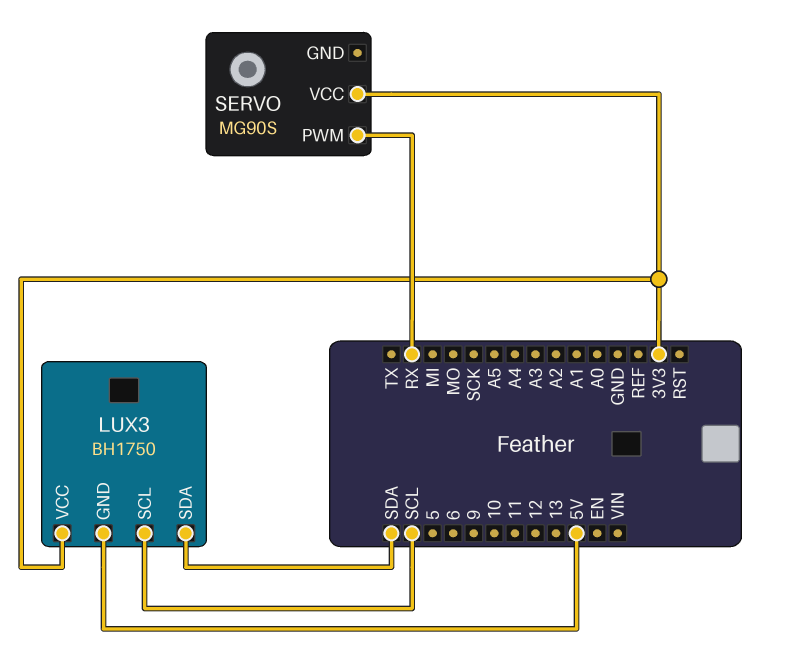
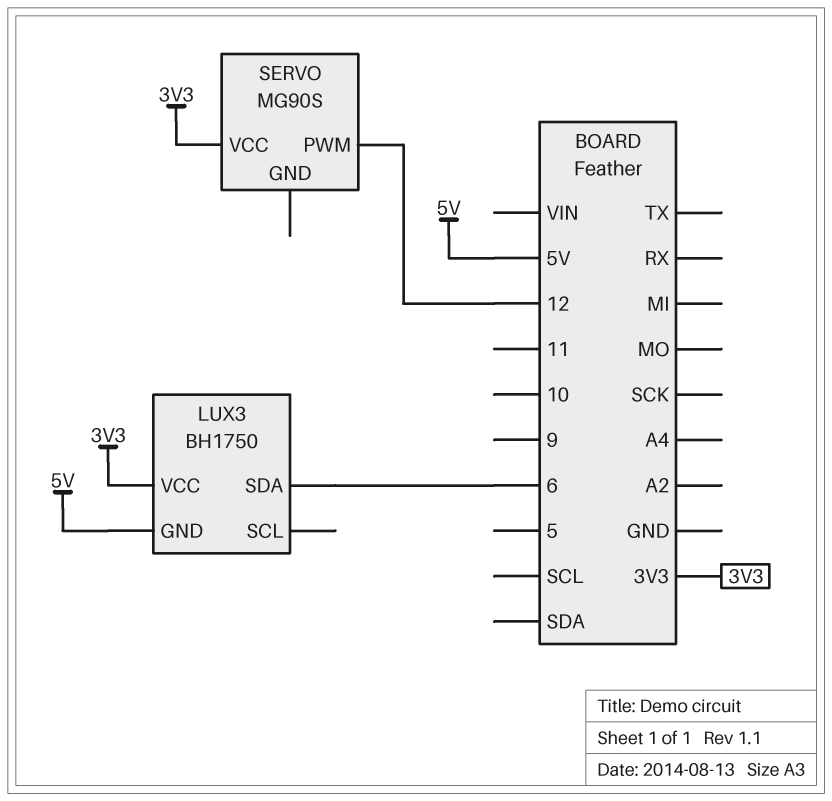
LUX3 pin SCL: SCL -> none
LUX3 pin SDA: SDA -> 6
SERVO pin PWM: RX -> 12

